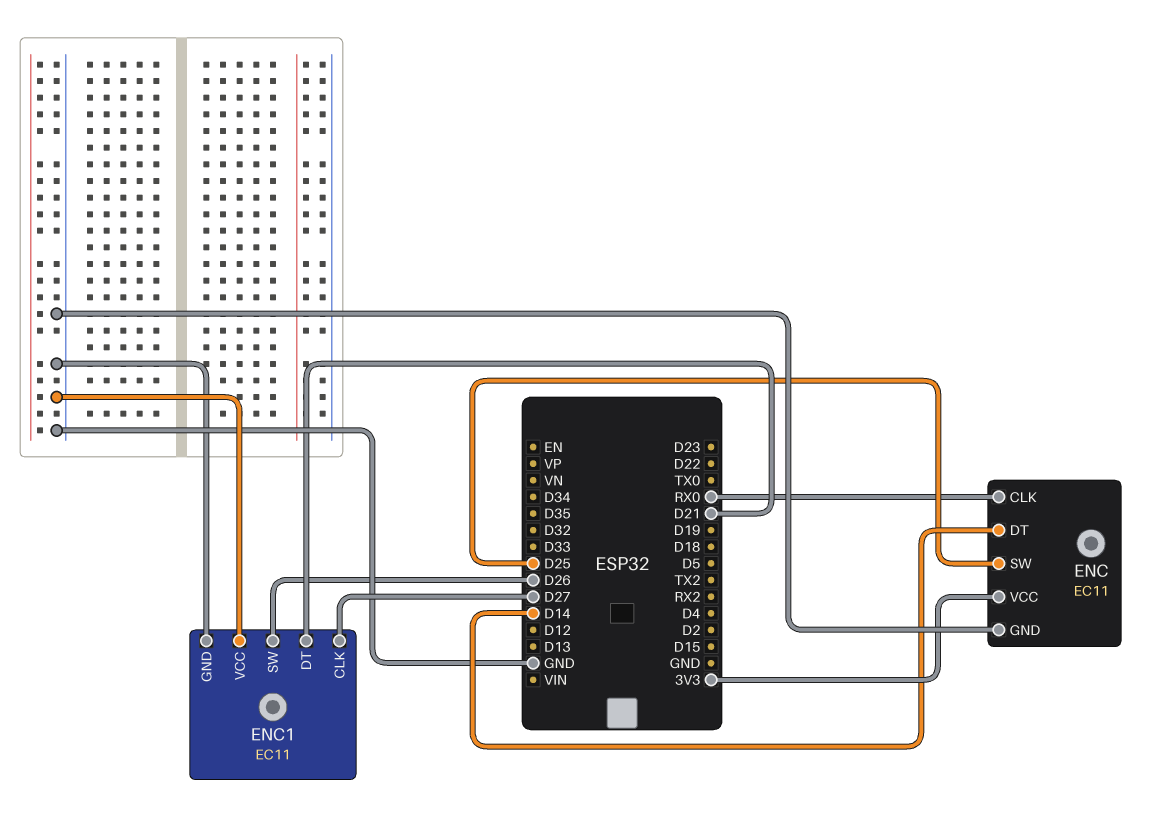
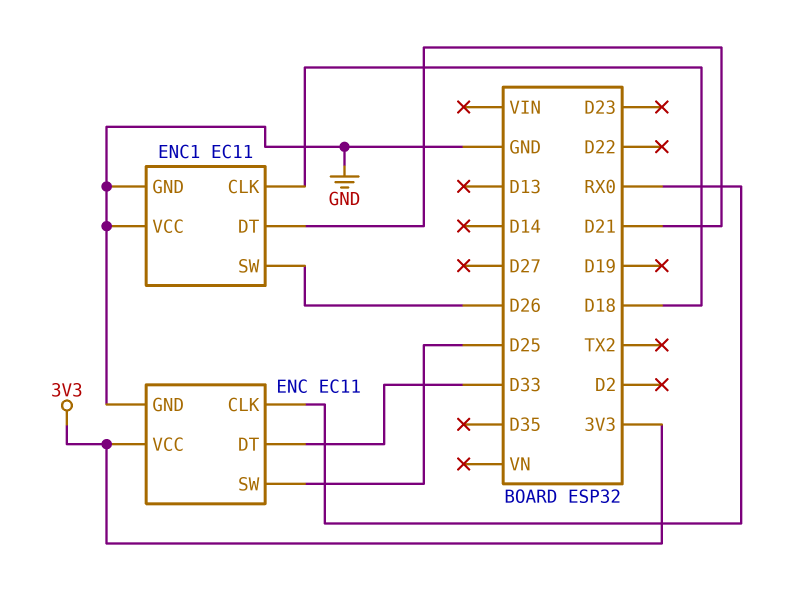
ENC pin DT: D14 -> D33
ENC1 pin CLK: D27 -> D18

